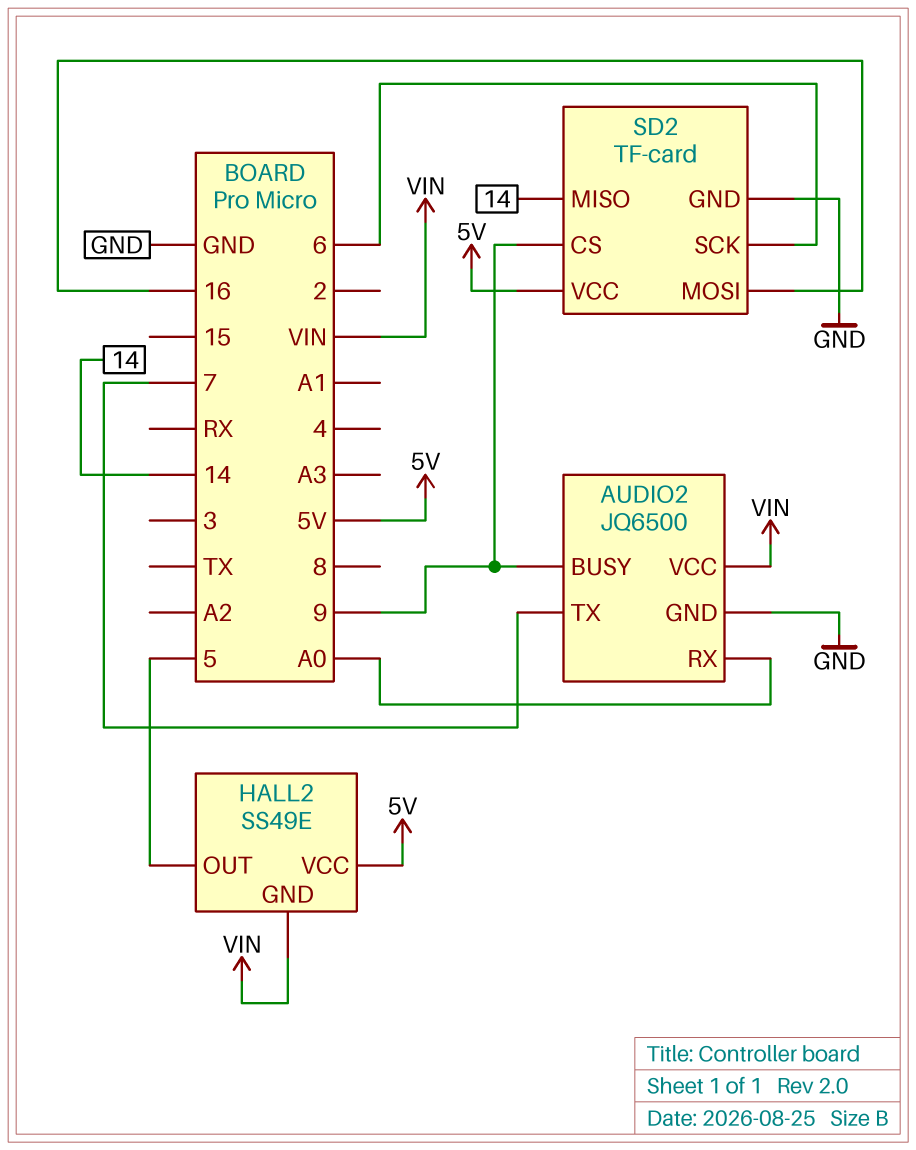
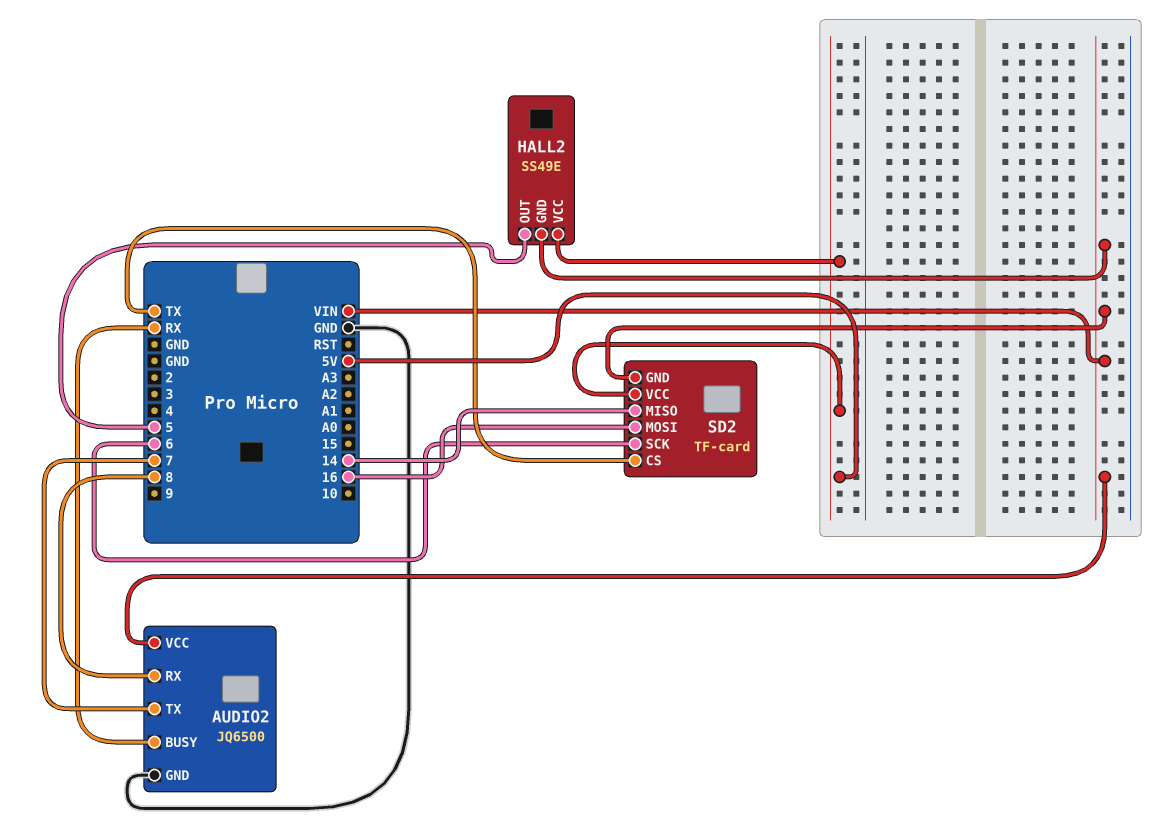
AUDIO2 pin BUSY: 9 -> RX
AUDIO2 pin RX: A0 -> 8
SD2 pin CS: 9 -> TX
SD2 pin GND: GND -> VIN

